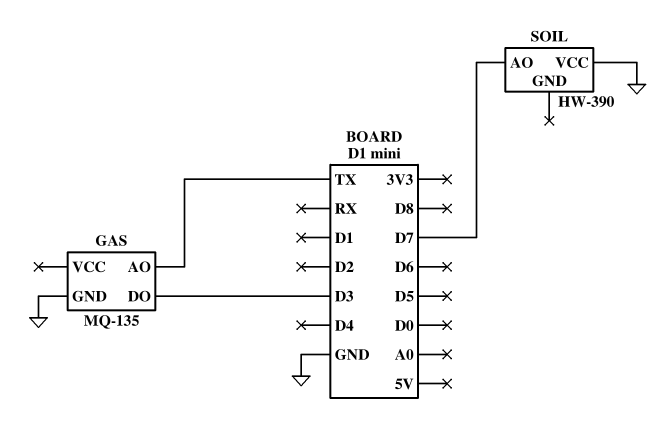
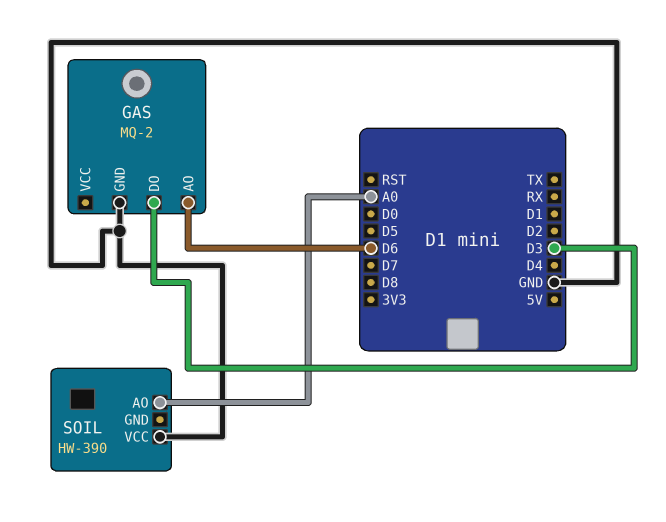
GAS: MQ-135 -> MQ-2
GAS pin AO: TX -> D6
SOIL pin AO: D7 -> A0

